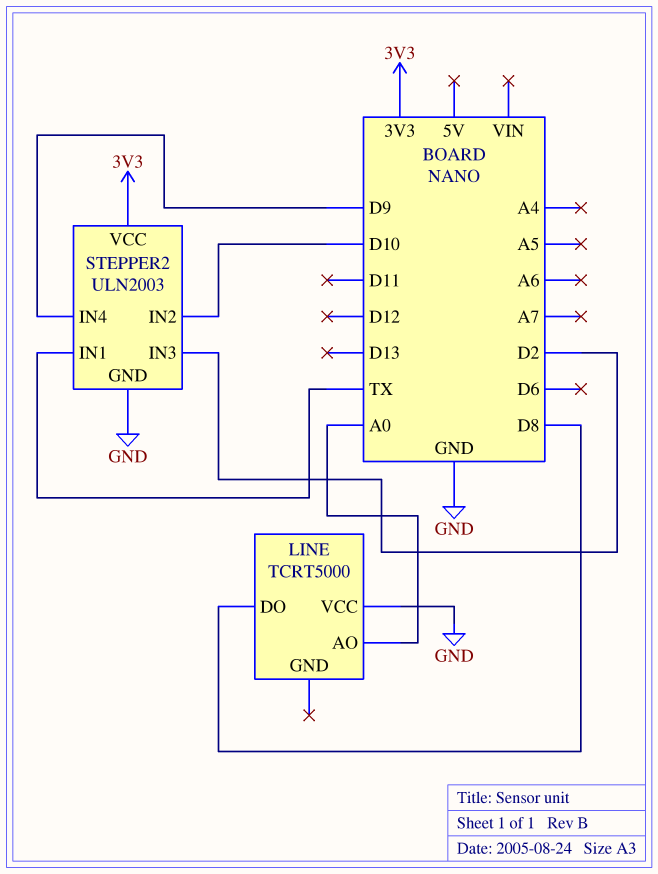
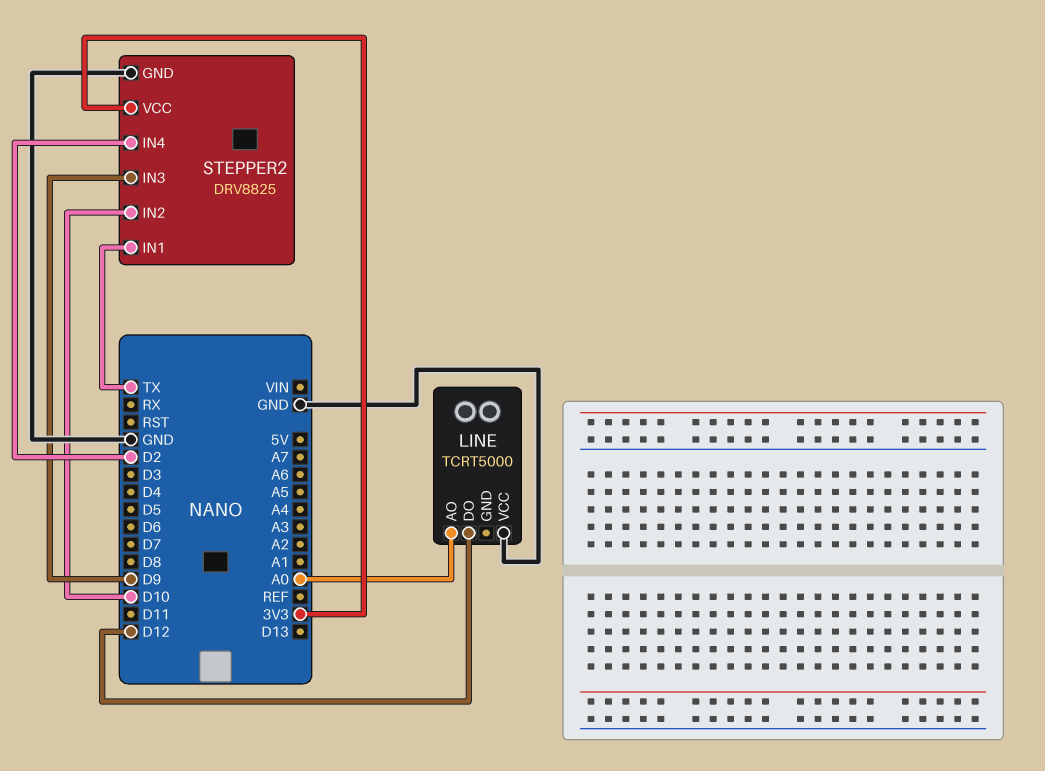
LINE pin DO: D8 -> D12
STEPPER2: ULN2003 -> DRV8825
STEPPER2 pin IN3: D2 -> D9
STEPPER2 pin IN4: D9 -> D2

